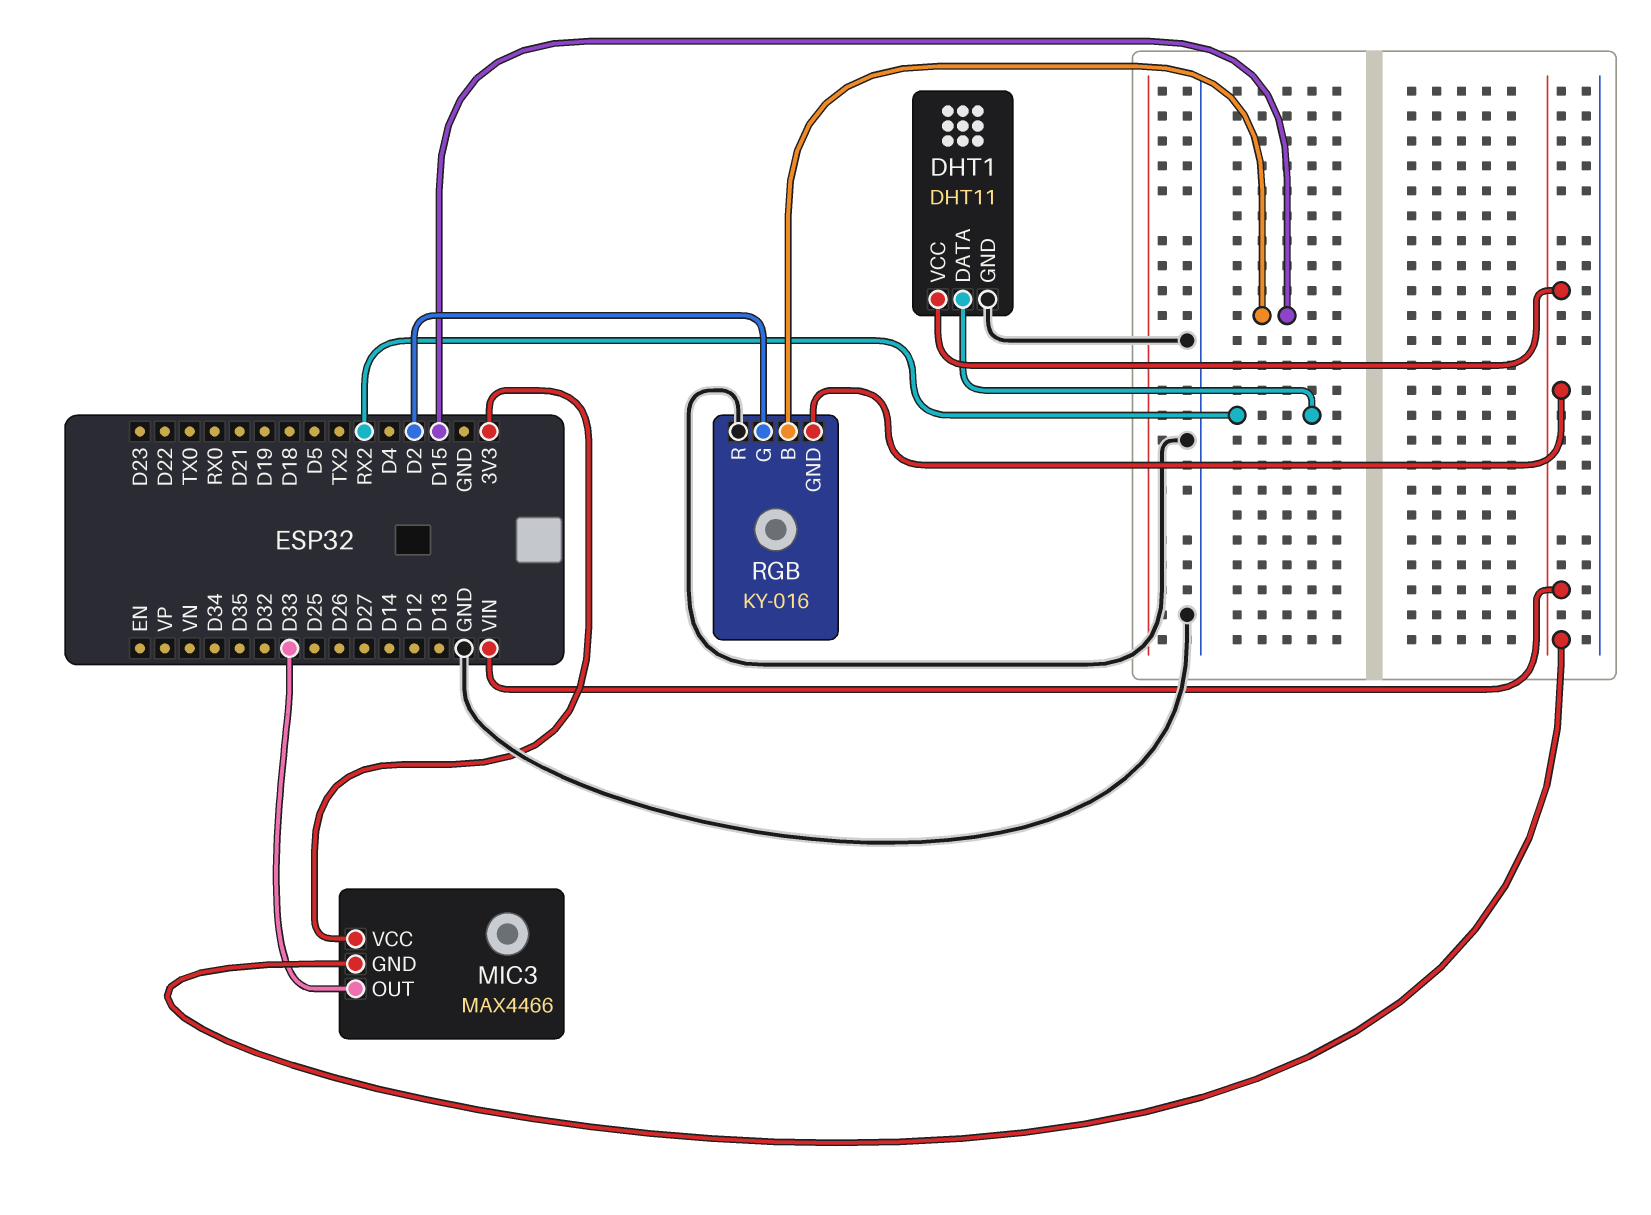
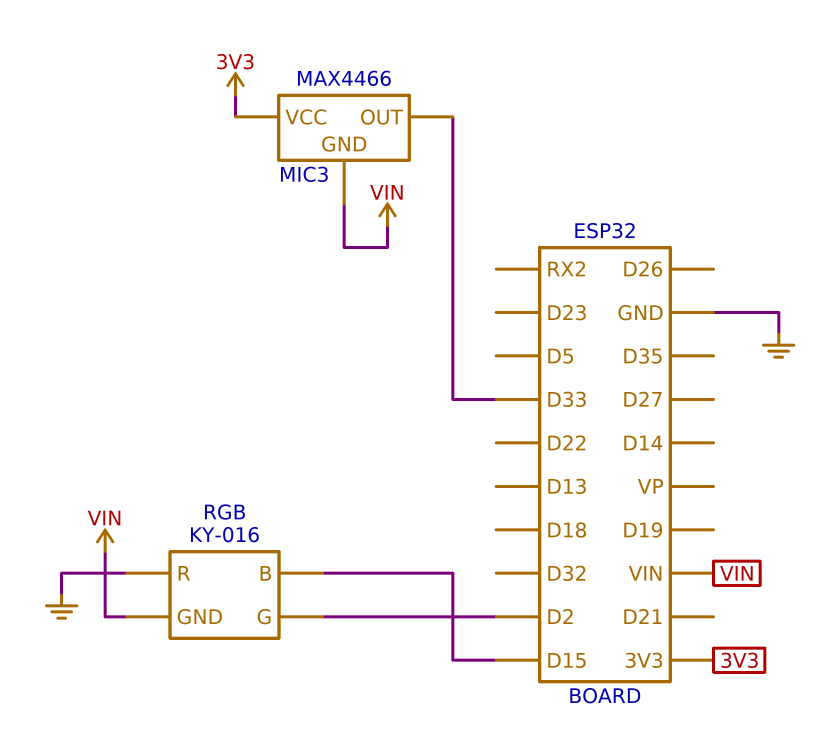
DHT1: DHT11 -> none
DHT1 pin DATA: RX2 -> none
DHT1 pin GND: GND -> none
DHT1 pin VCC: VIN -> none

